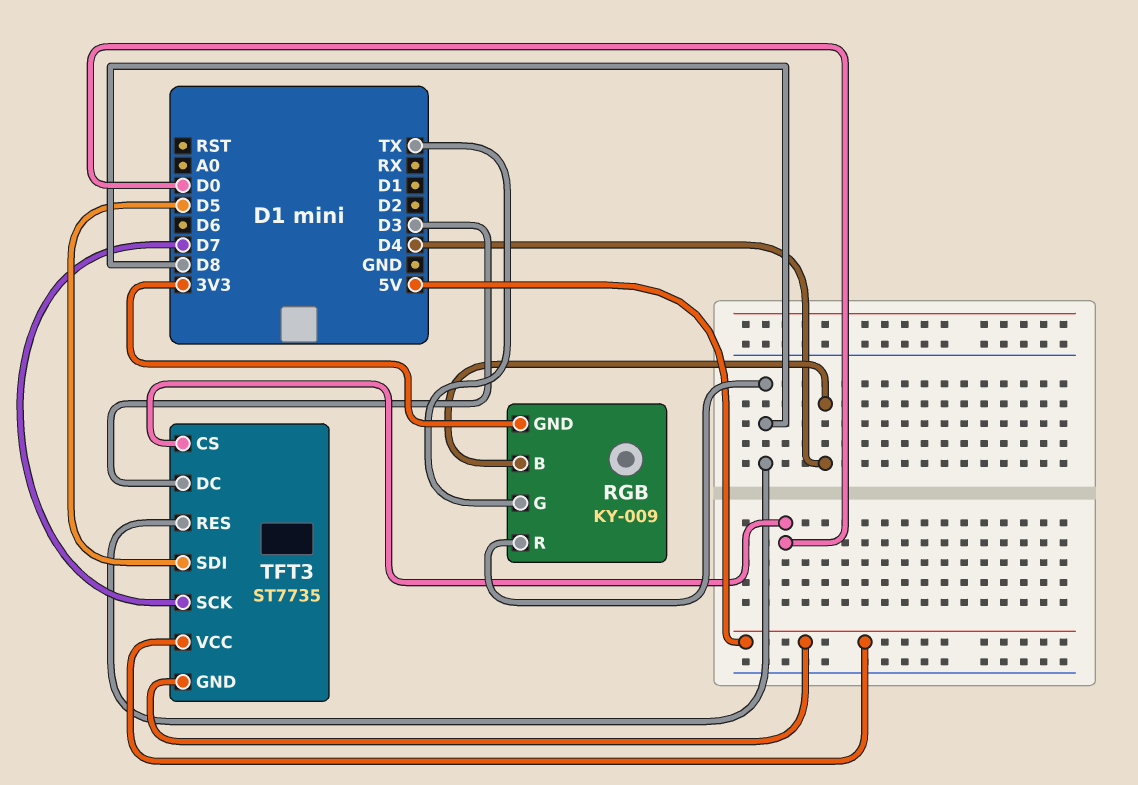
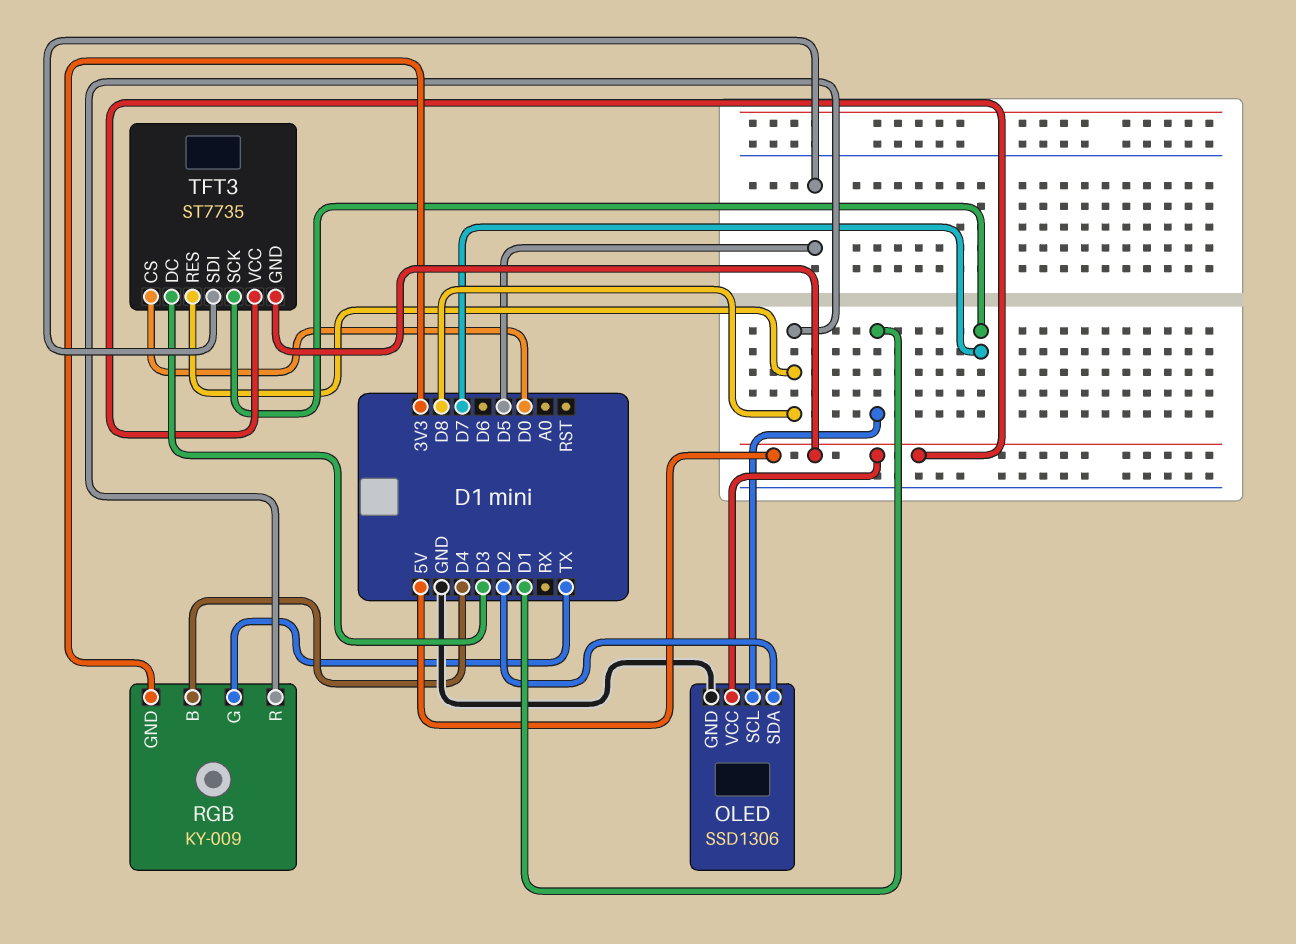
OLED: none -> SSD1306
OLED pin GND: none -> GND
OLED pin SCL: none -> D1
OLED pin SDA: none -> D2
OLED pin VCC: none -> 5V

